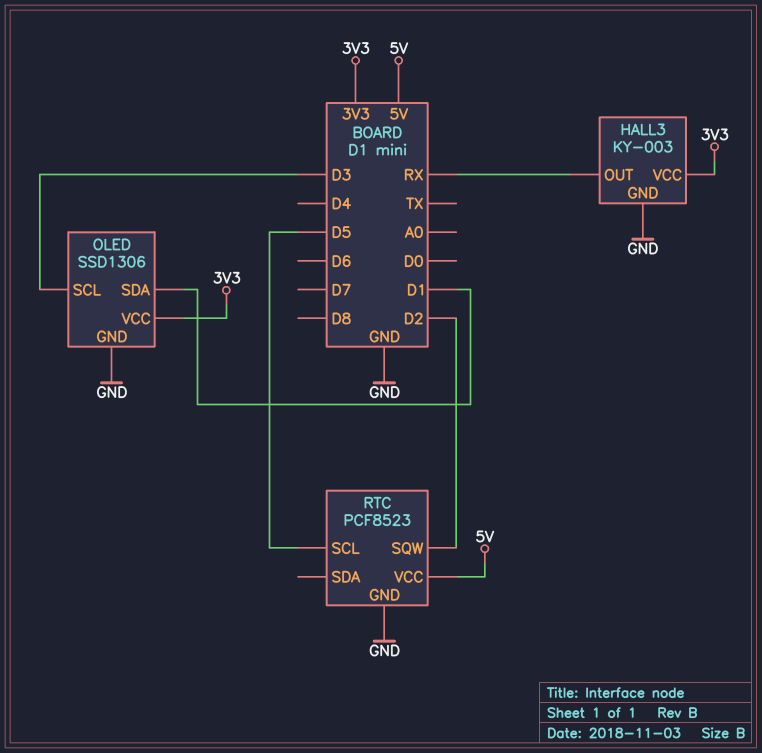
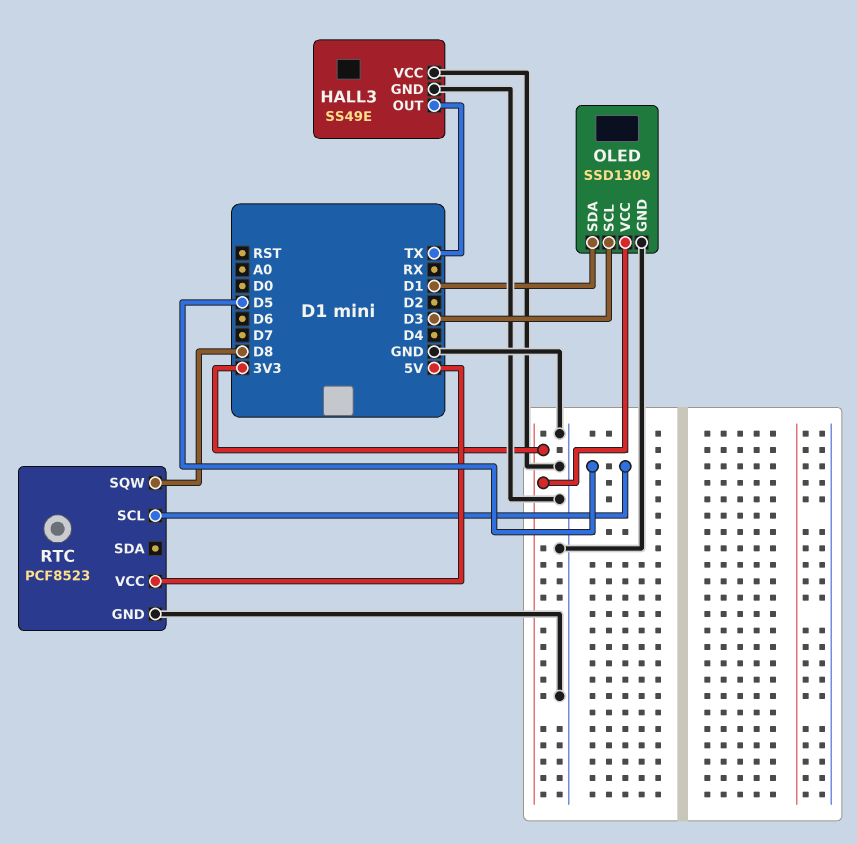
HALL3: KY-003 -> SS49E
HALL3 pin OUT: RX -> TX
HALL3 pin VCC: 3V3 -> GND
OLED: SSD1306 -> SSD1309
RTC pin SQW: D2 -> D8

